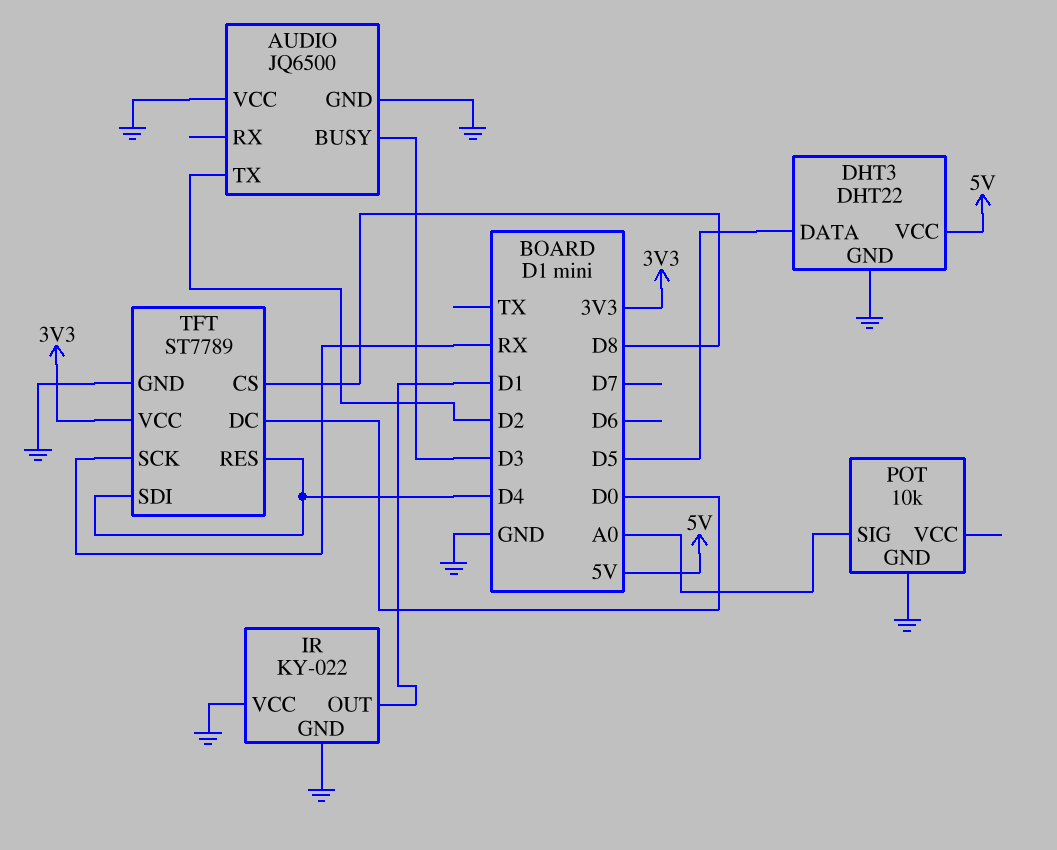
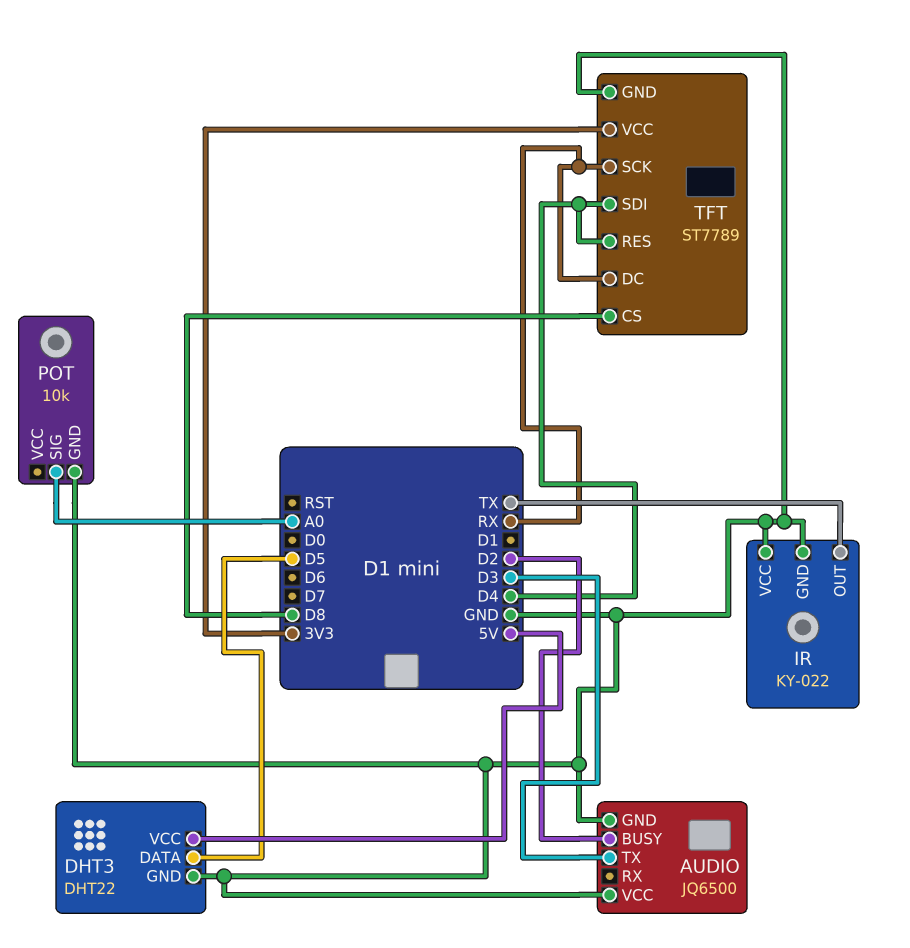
AUDIO pin BUSY: D3 -> D2
AUDIO pin TX: D2 -> D3
IR pin OUT: D1 -> TX
TFT pin DC: D0 -> RX

